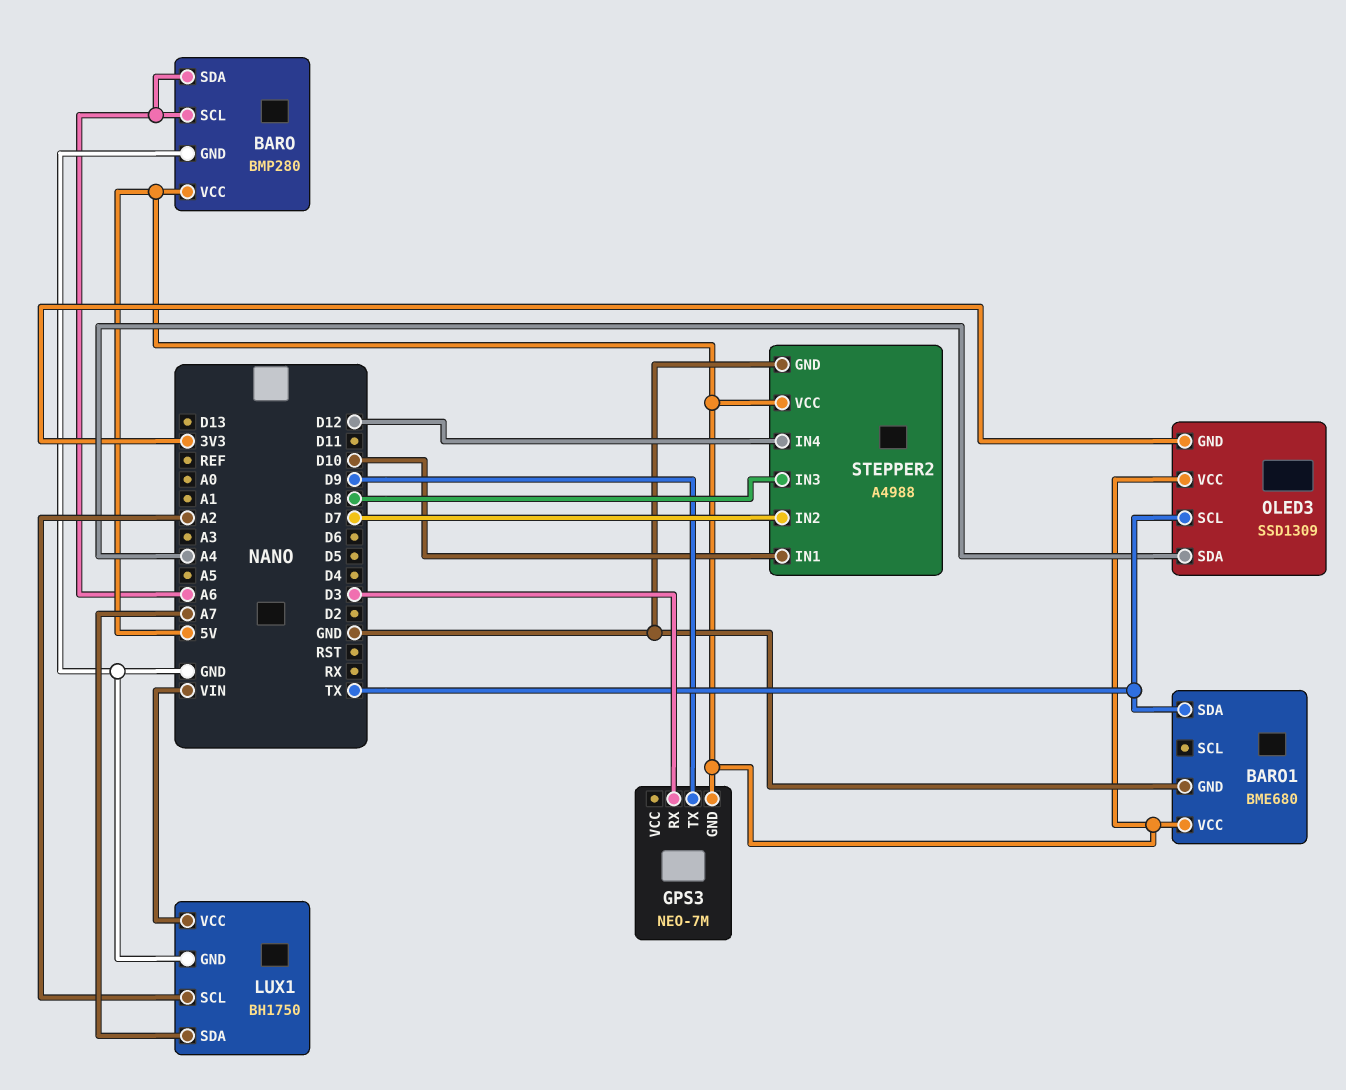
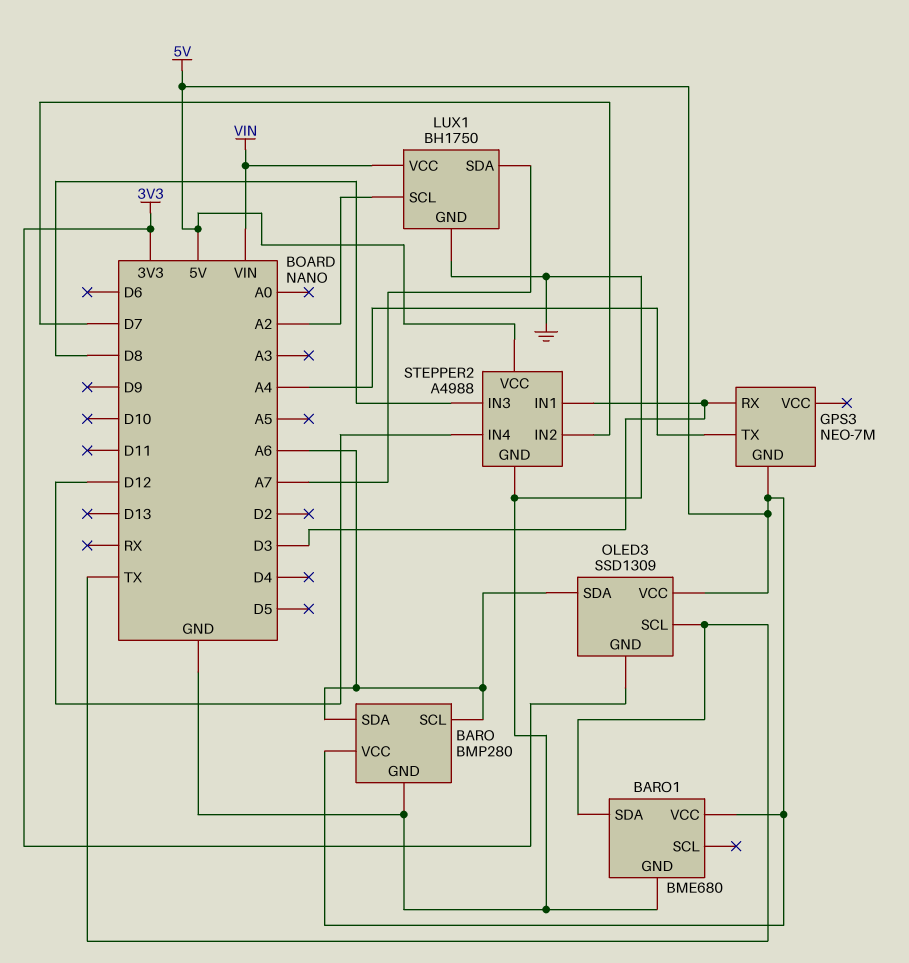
GPS3 pin TX: D9 -> A4
OLED3 pin SDA: A4 -> A6
STEPPER2 pin IN1: D10 -> D3

